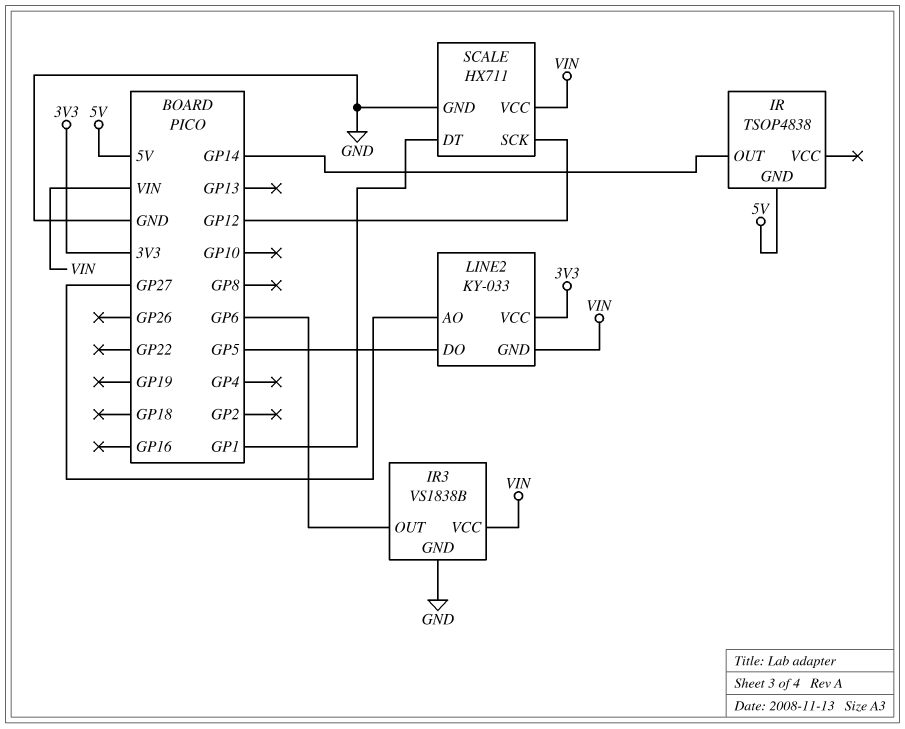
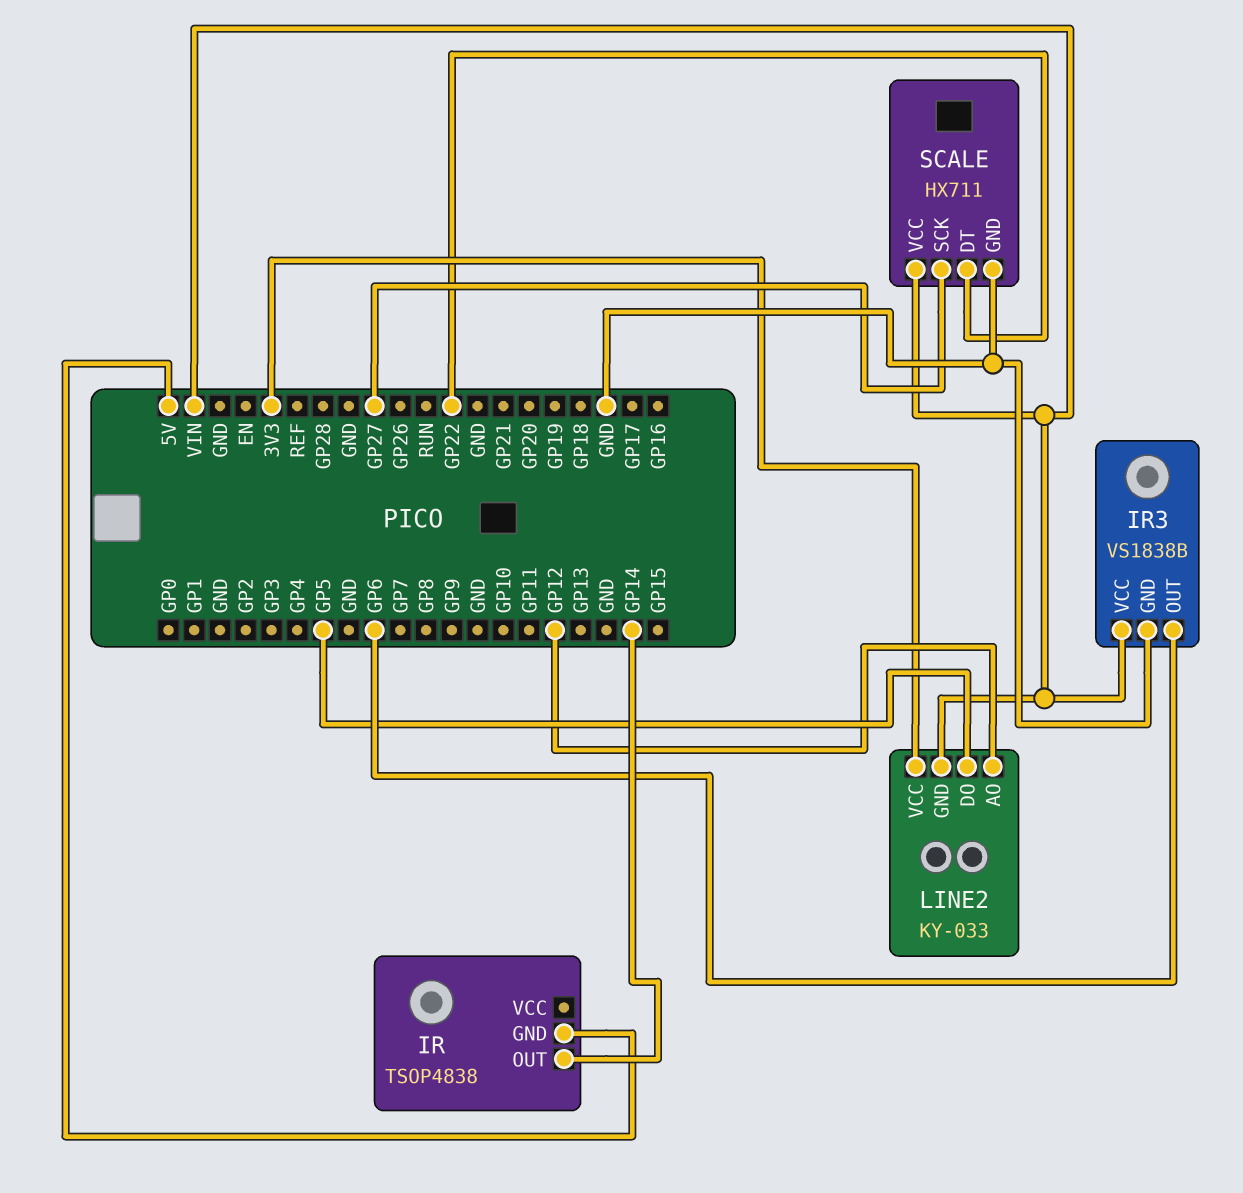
LINE2 pin AO: GP27 -> GP12
SCALE pin DT: GP1 -> GP22
SCALE pin SCK: GP12 -> GP27

